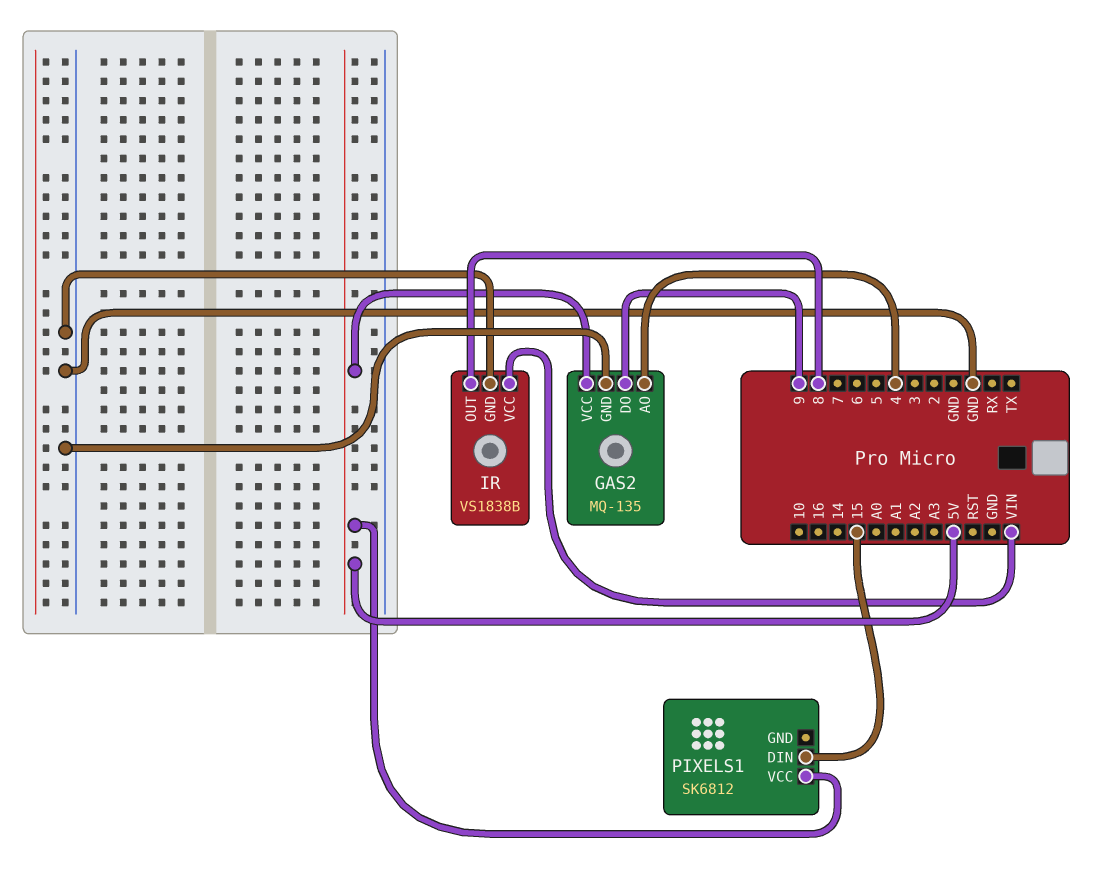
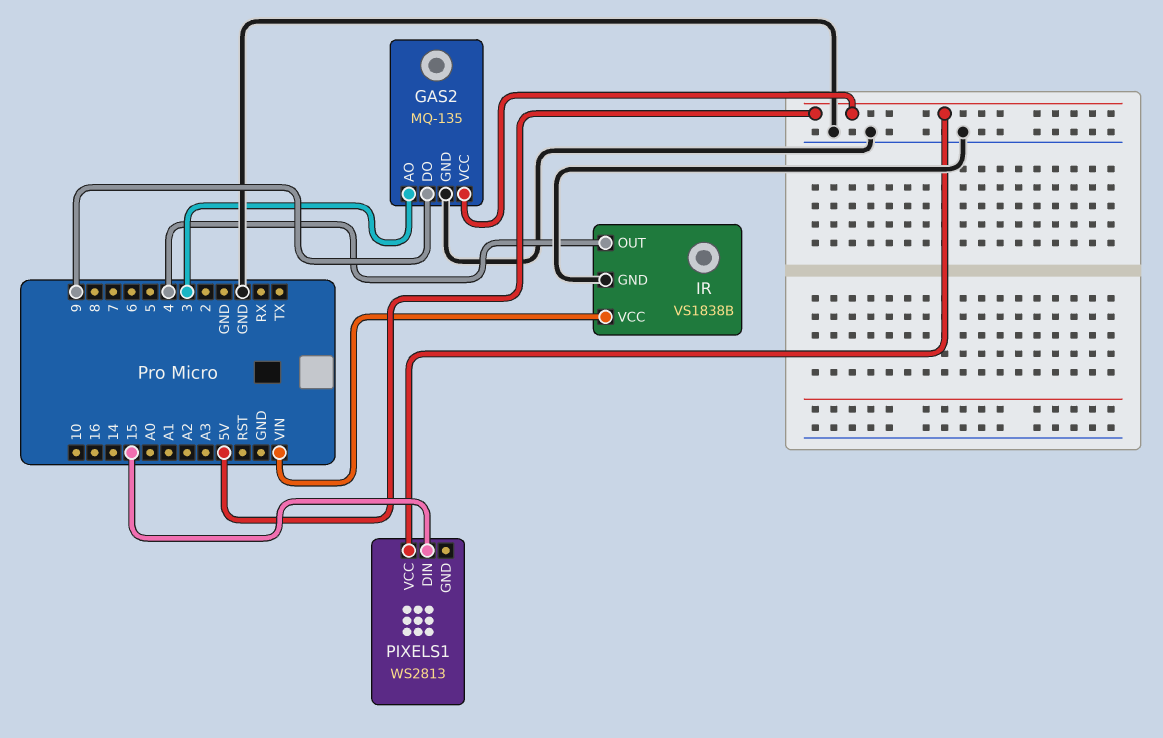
GAS2 pin AO: 4 -> 3
IR pin OUT: 8 -> 4
PIXELS1: SK6812 -> WS2813

